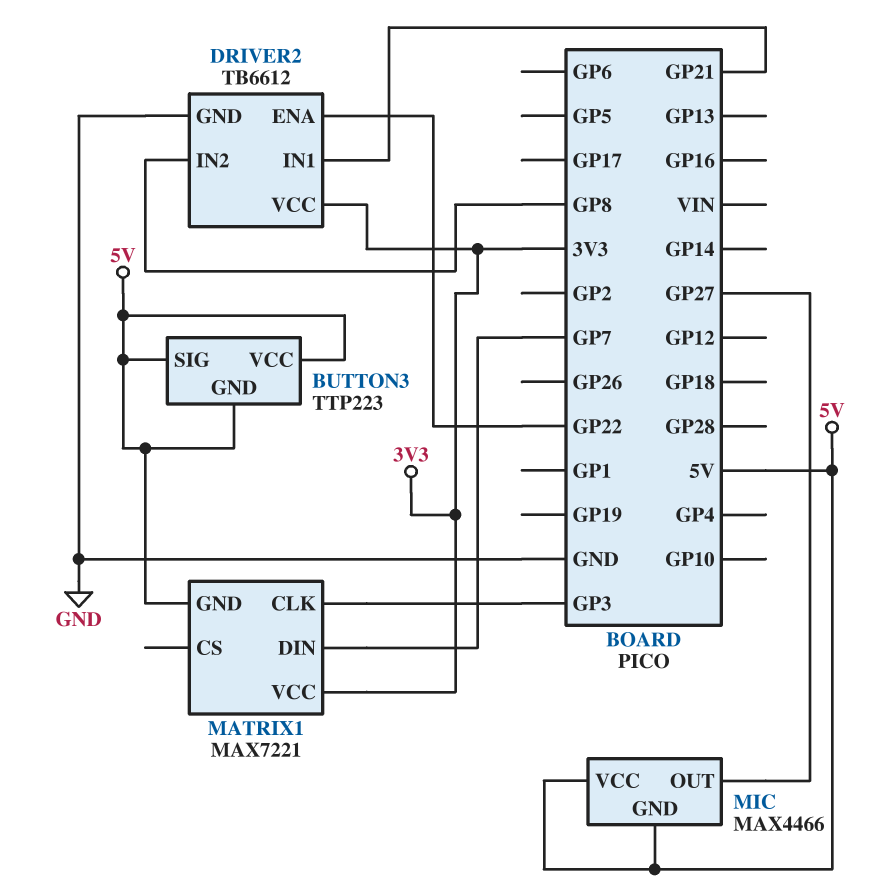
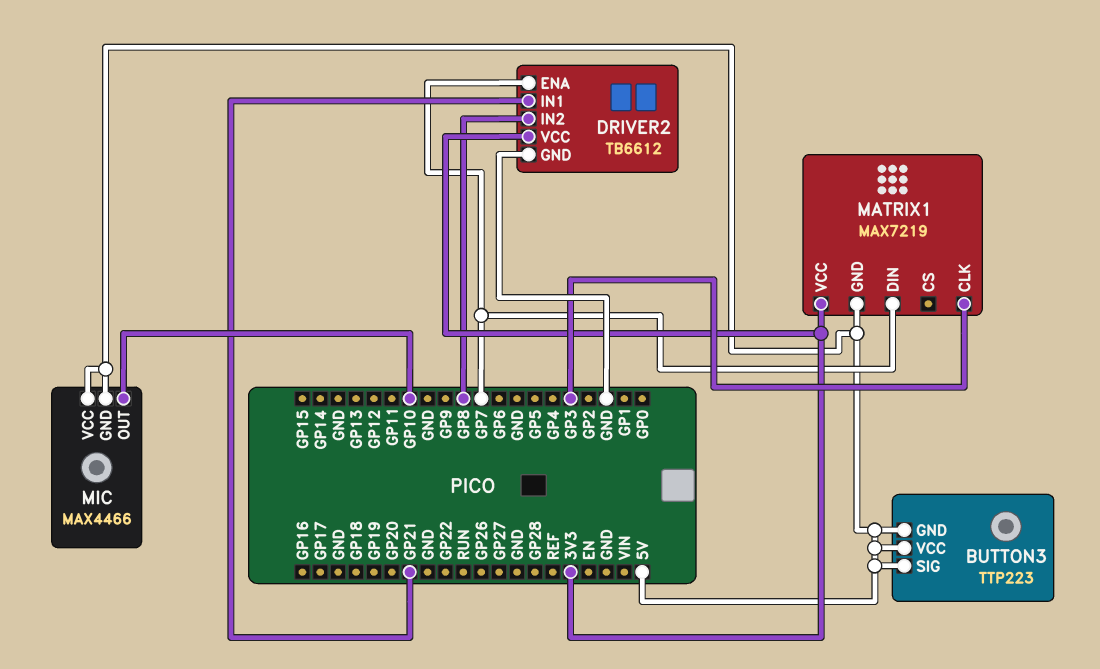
DRIVER2 pin ENA: GP22 -> GP7
MATRIX1: MAX7221 -> MAX7219
MIC pin OUT: GP27 -> GP10

